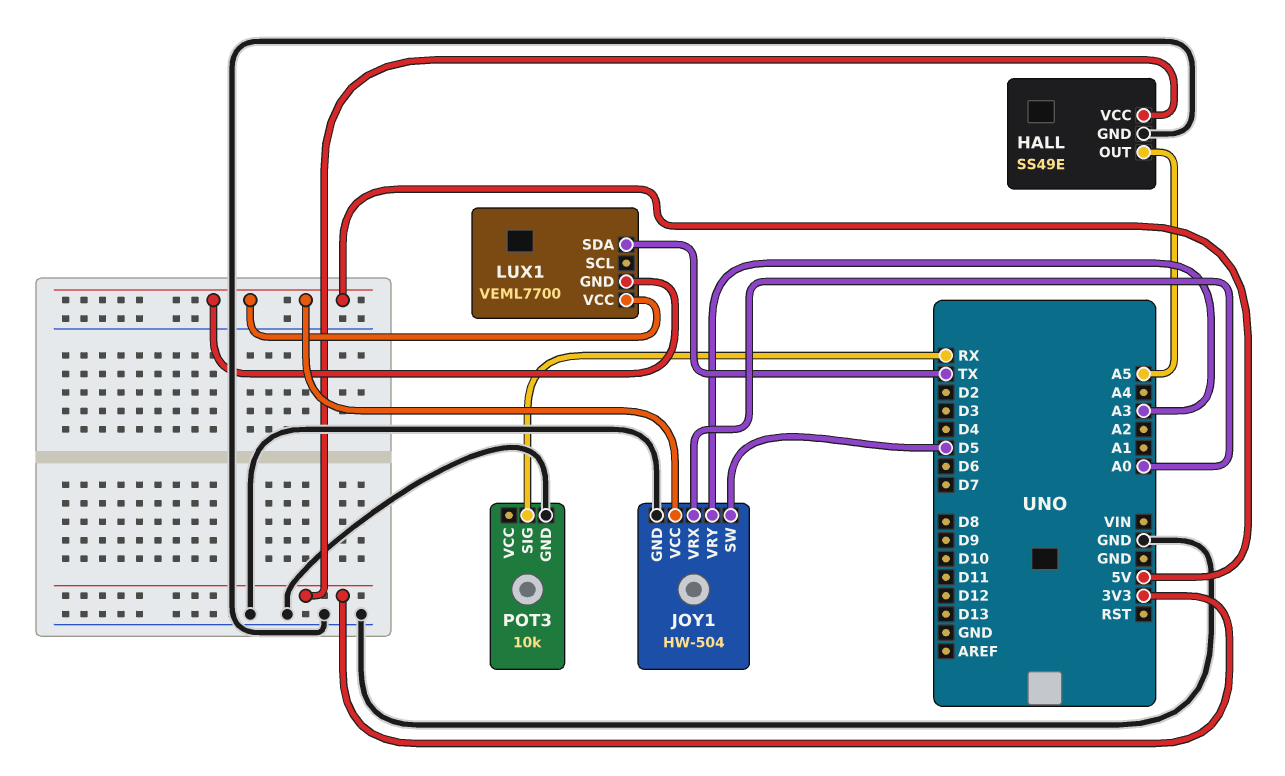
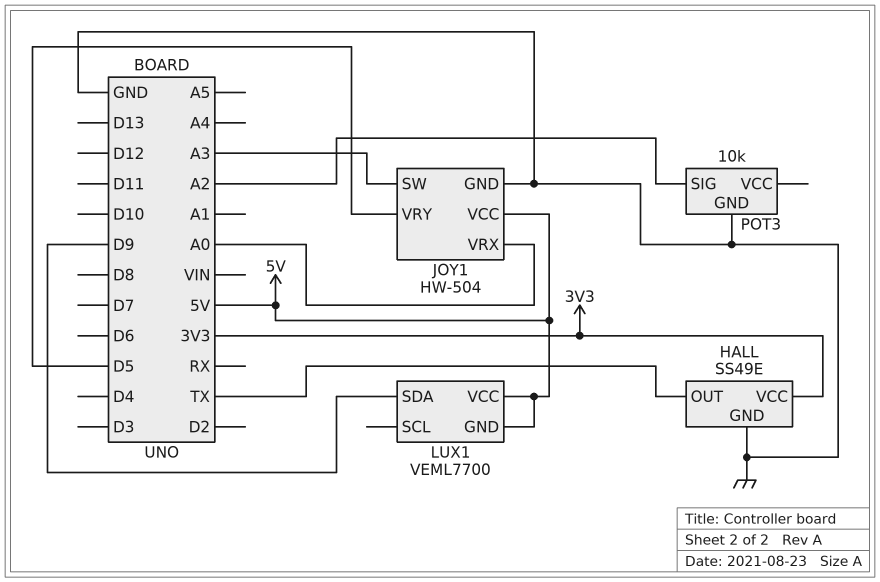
HALL pin OUT: A5 -> TX
JOY1 pin SW: D5 -> A3
JOY1 pin VRY: A3 -> D5
LUX1 pin SDA: TX -> D9
POT3 pin SIG: RX -> A2

